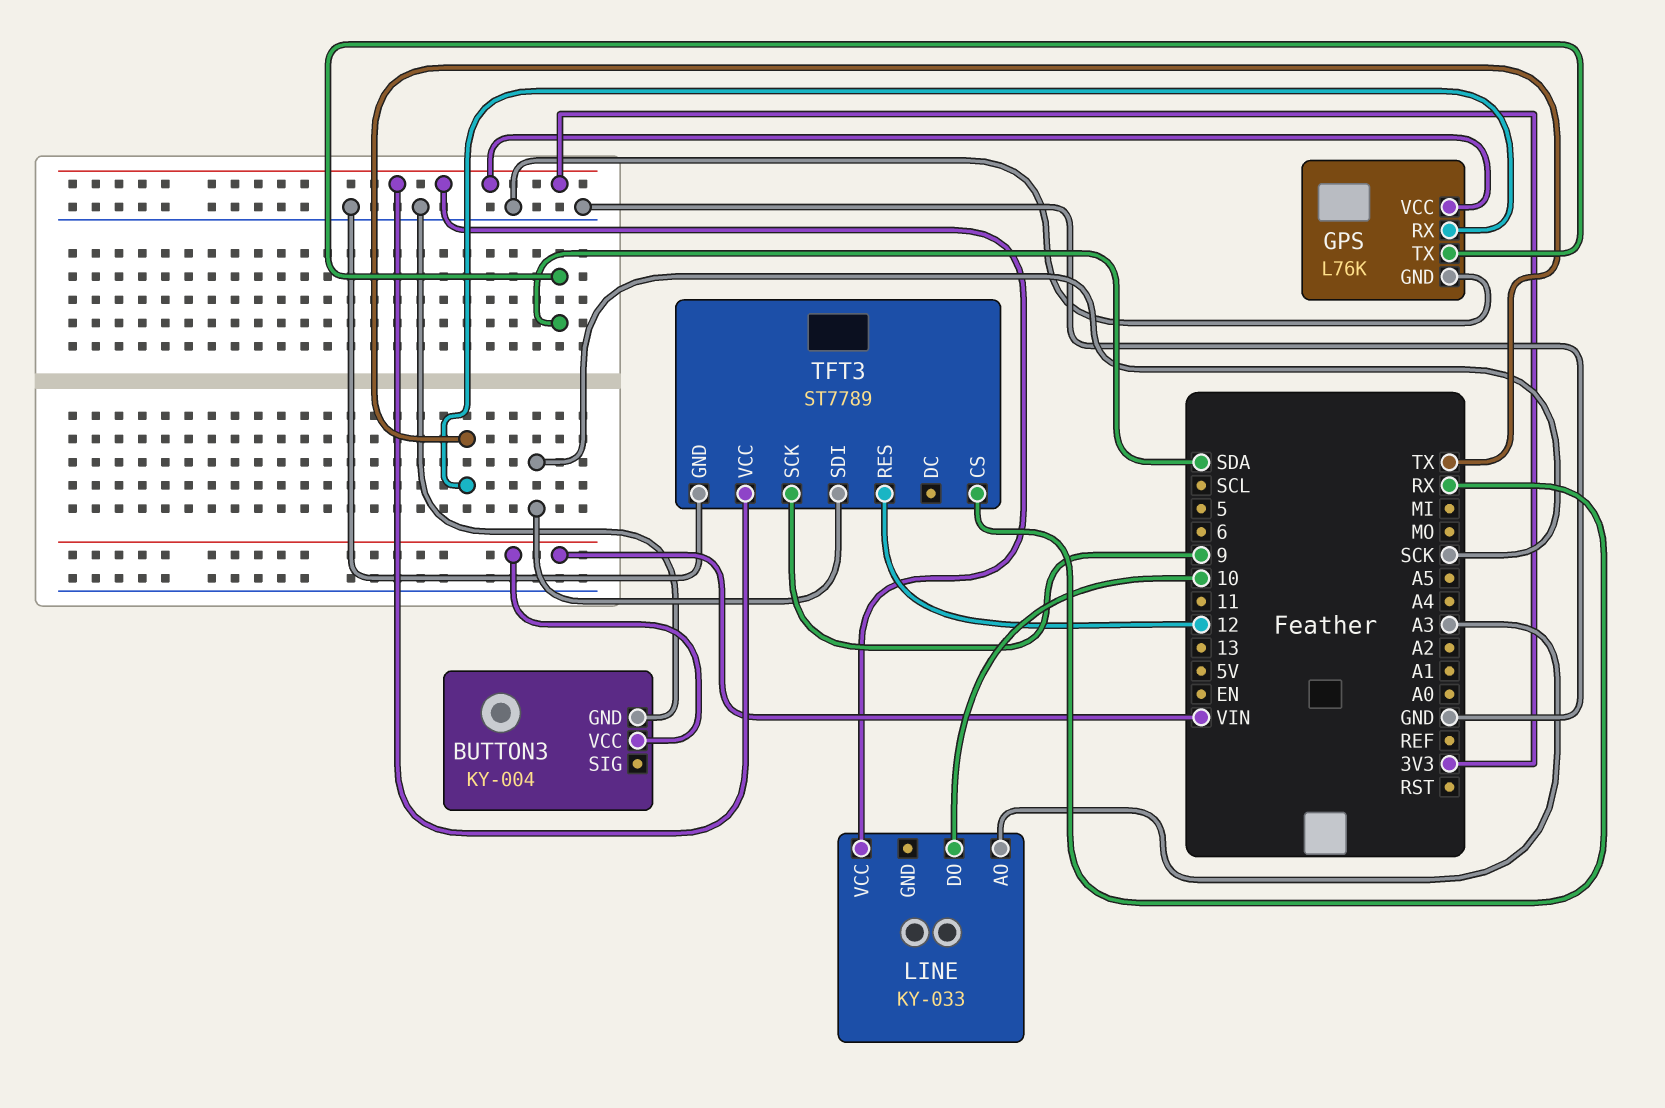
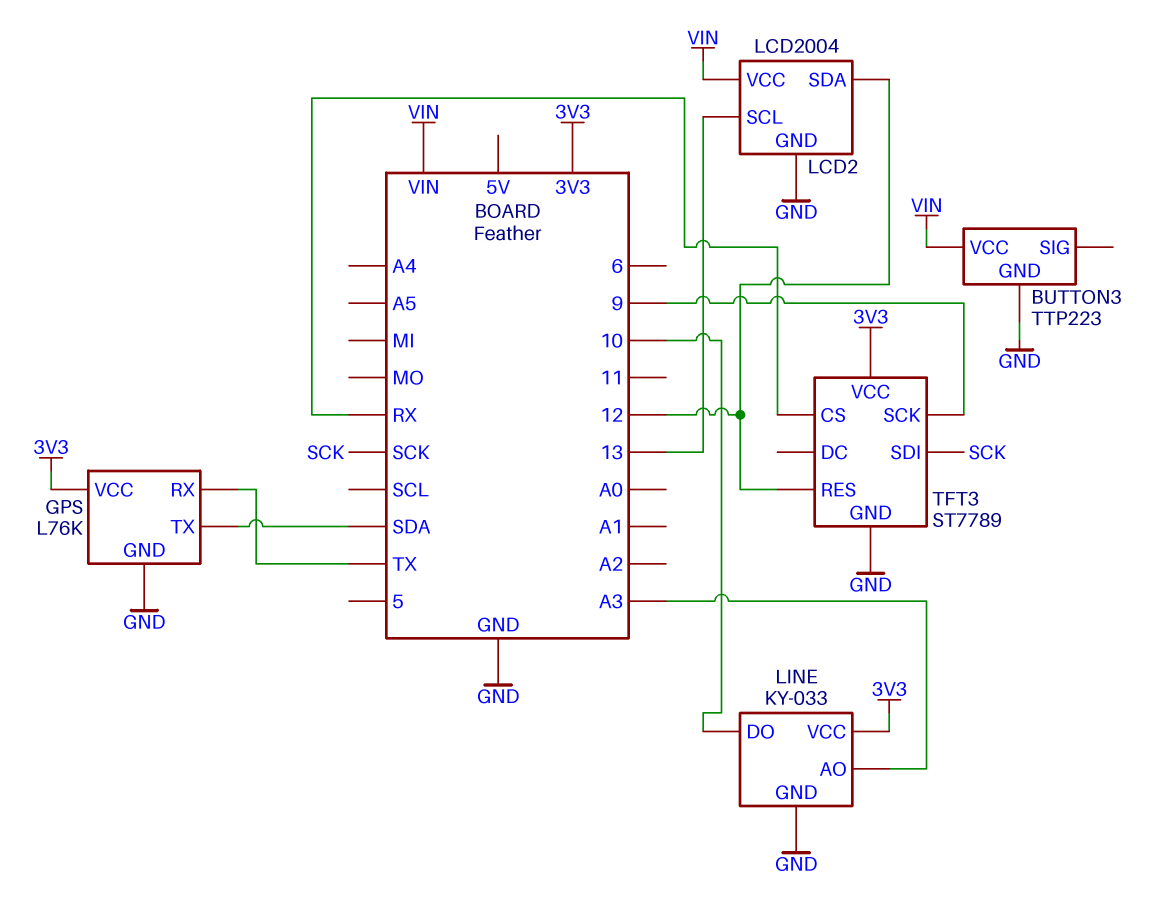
BUTTON3: KY-004 -> TTP223
LCD2: none -> LCD2004
LCD2 pin GND: none -> GND
LCD2 pin SCL: none -> 13
LCD2 pin SDA: none -> 12
LCD2 pin VCC: none -> VIN
LINE pin GND: none -> GND

